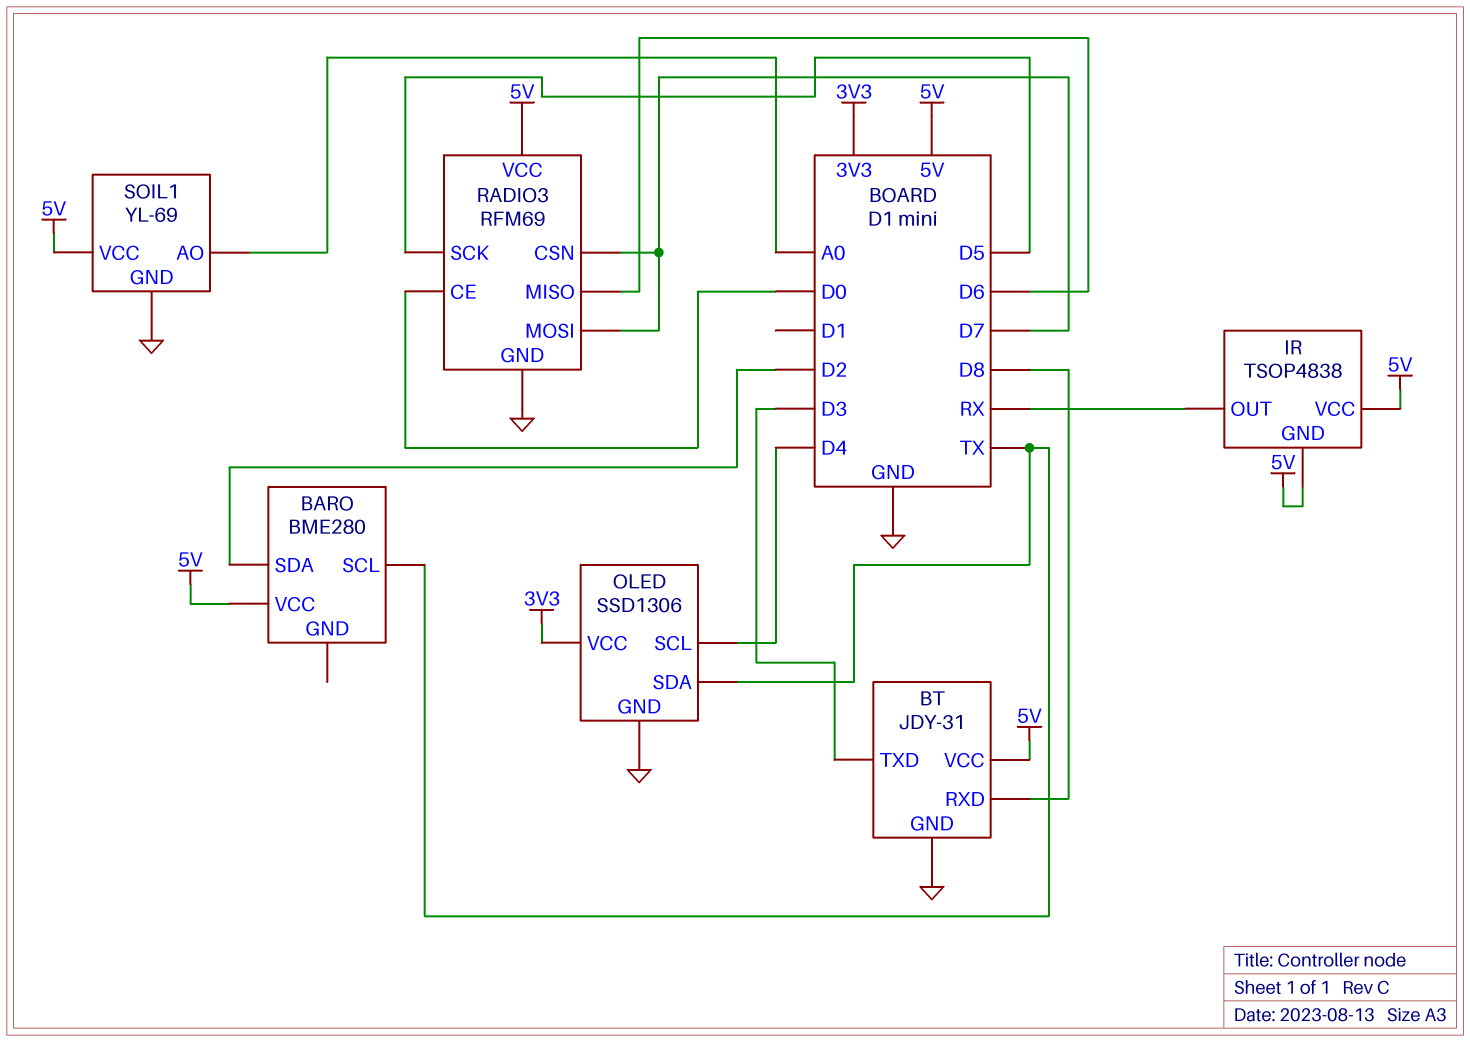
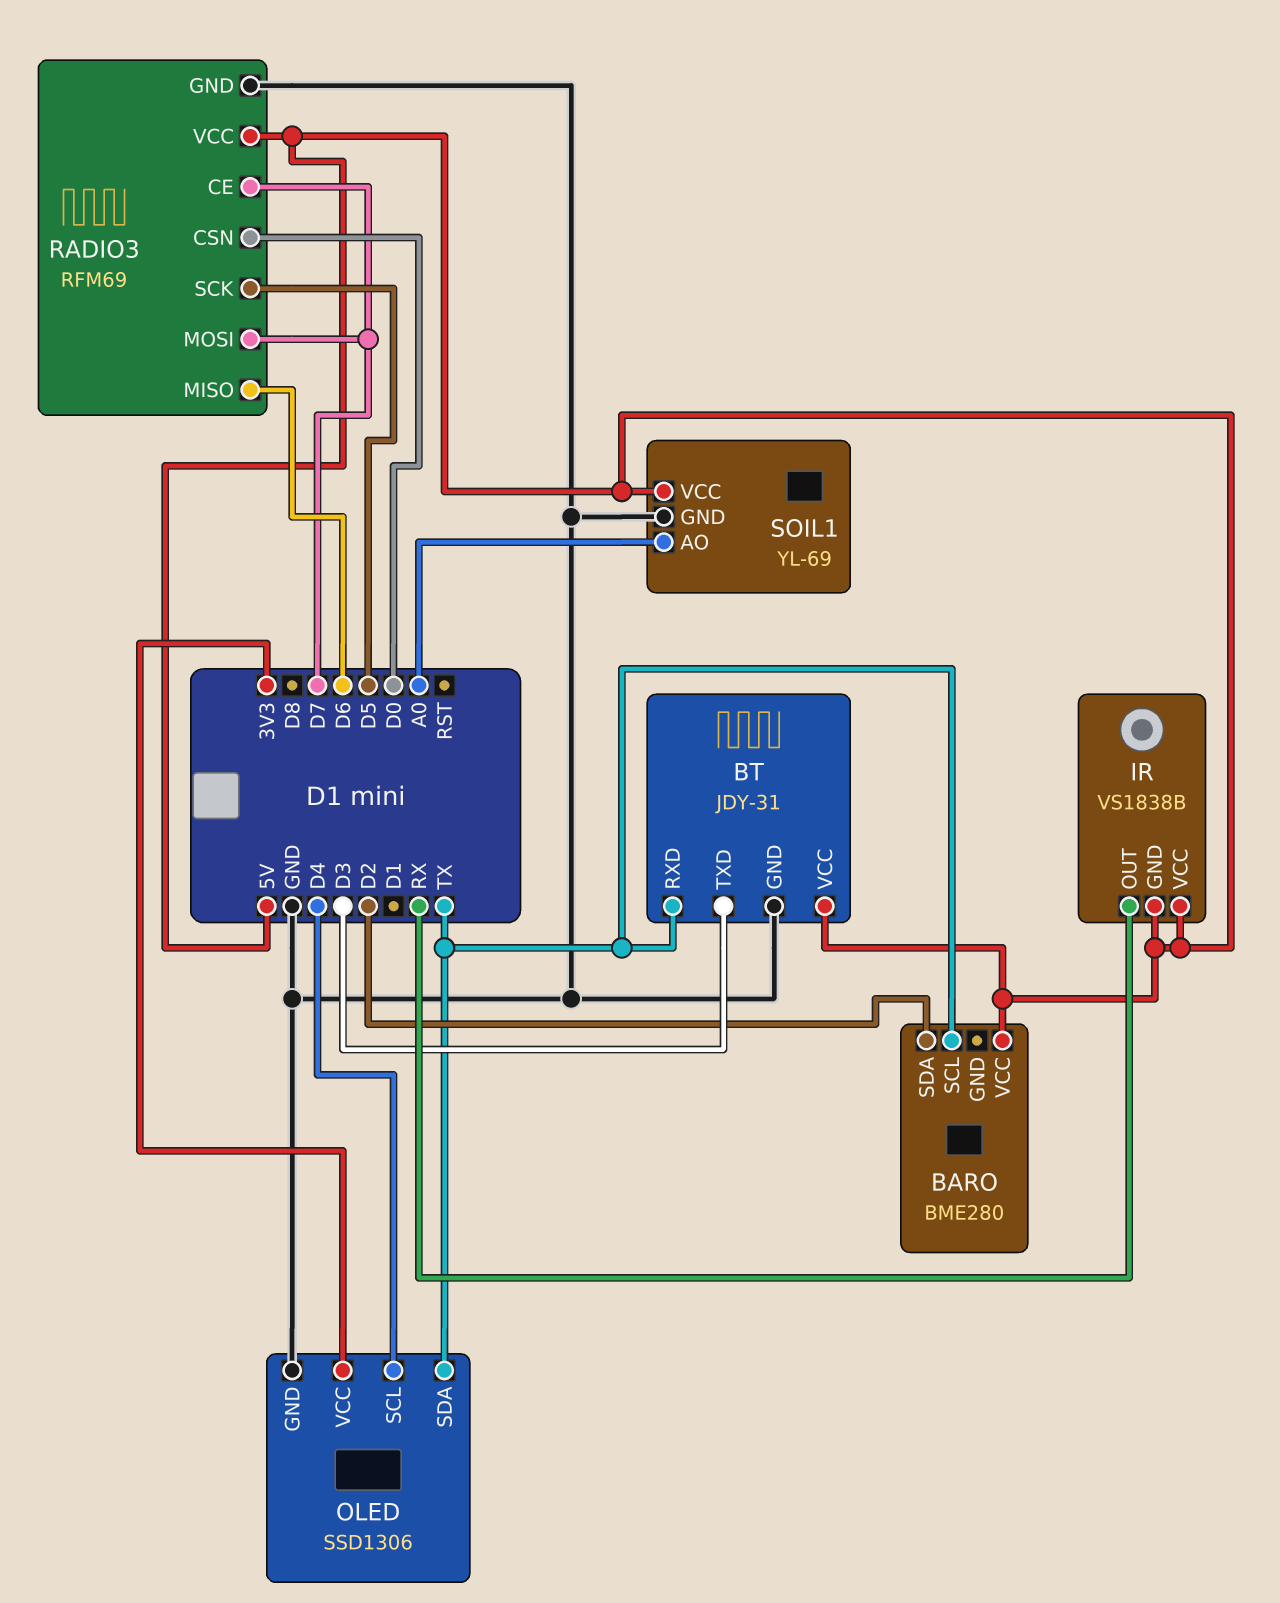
BT pin RXD: D8 -> TX
IR: TSOP4838 -> VS1838B
RADIO3 pin CE: D0 -> D7
RADIO3 pin CSN: D7 -> D0

